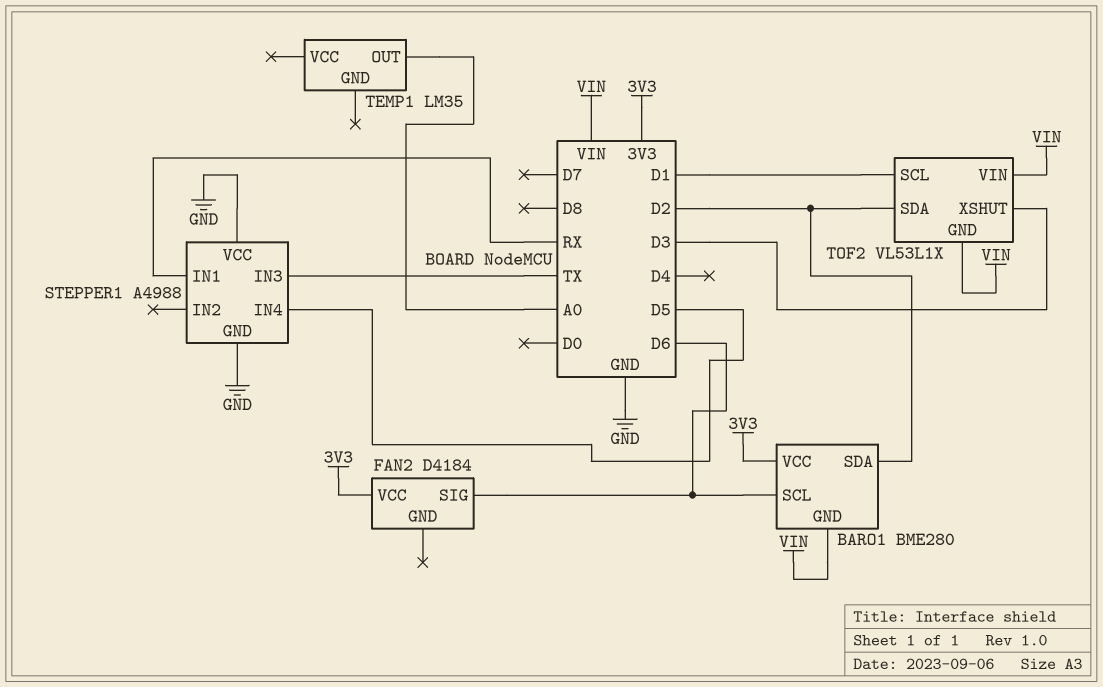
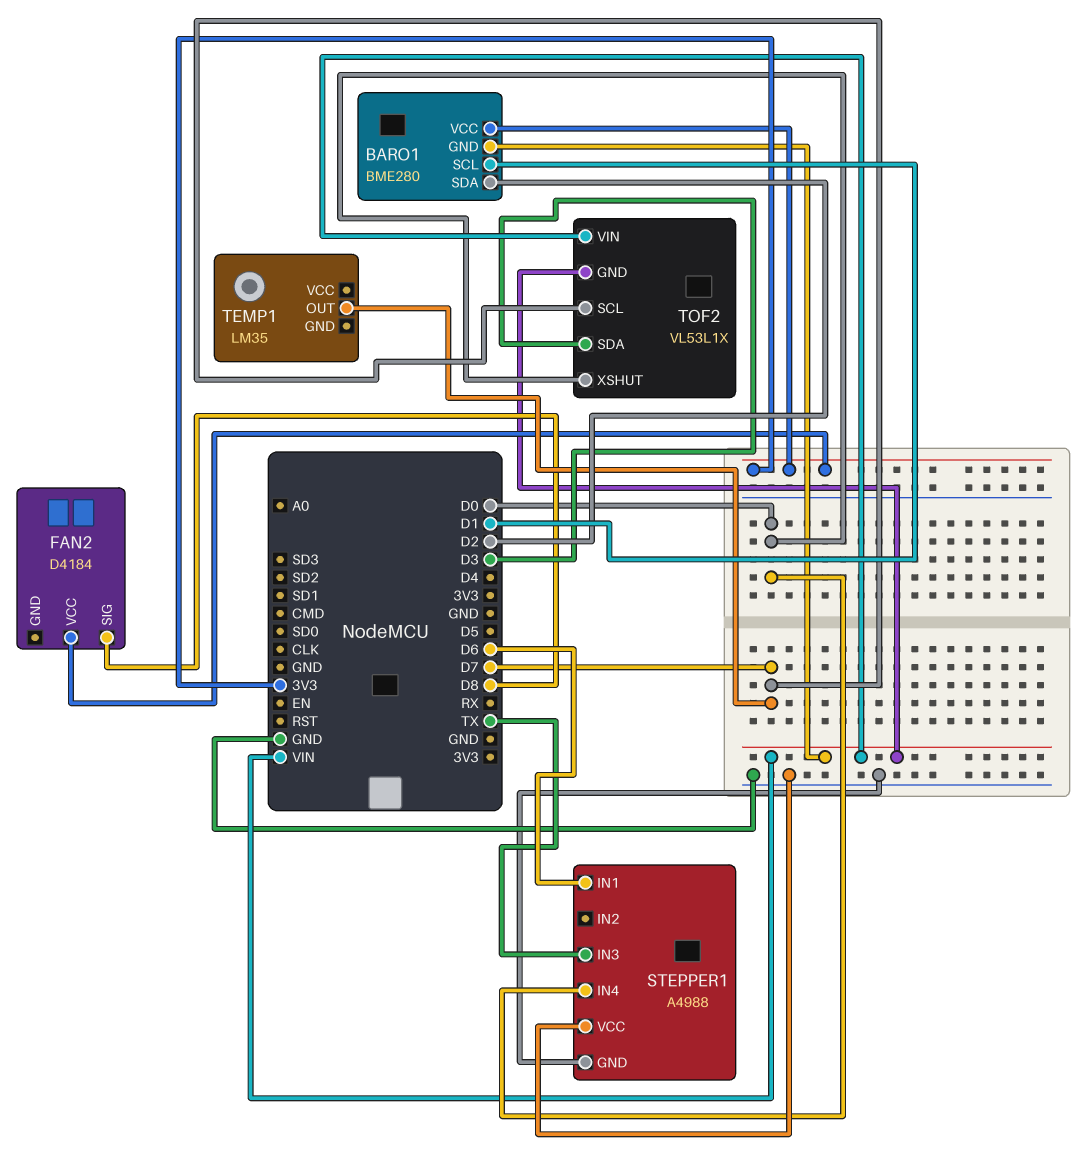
BARO1 pin SCL: D6 -> D1
FAN2 pin SIG: D6 -> D8
STEPPER1 pin IN1: RX -> D6
STEPPER1 pin IN4: D5 -> D0
TEMP1 pin OUT: A0 -> D7
TOF2 pin SCL: D1 -> D7
TOF2 pin SDA: D2 -> D3
TOF2 pin XSHUT: D3 -> D0

